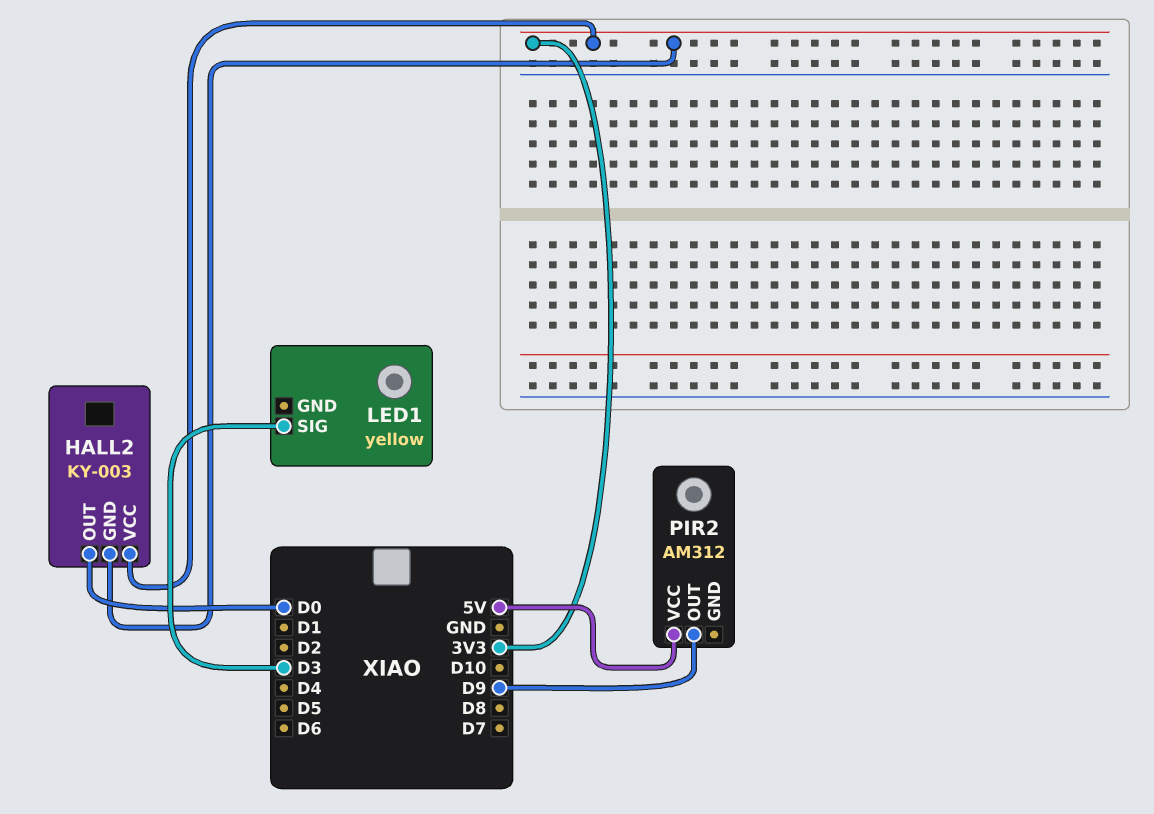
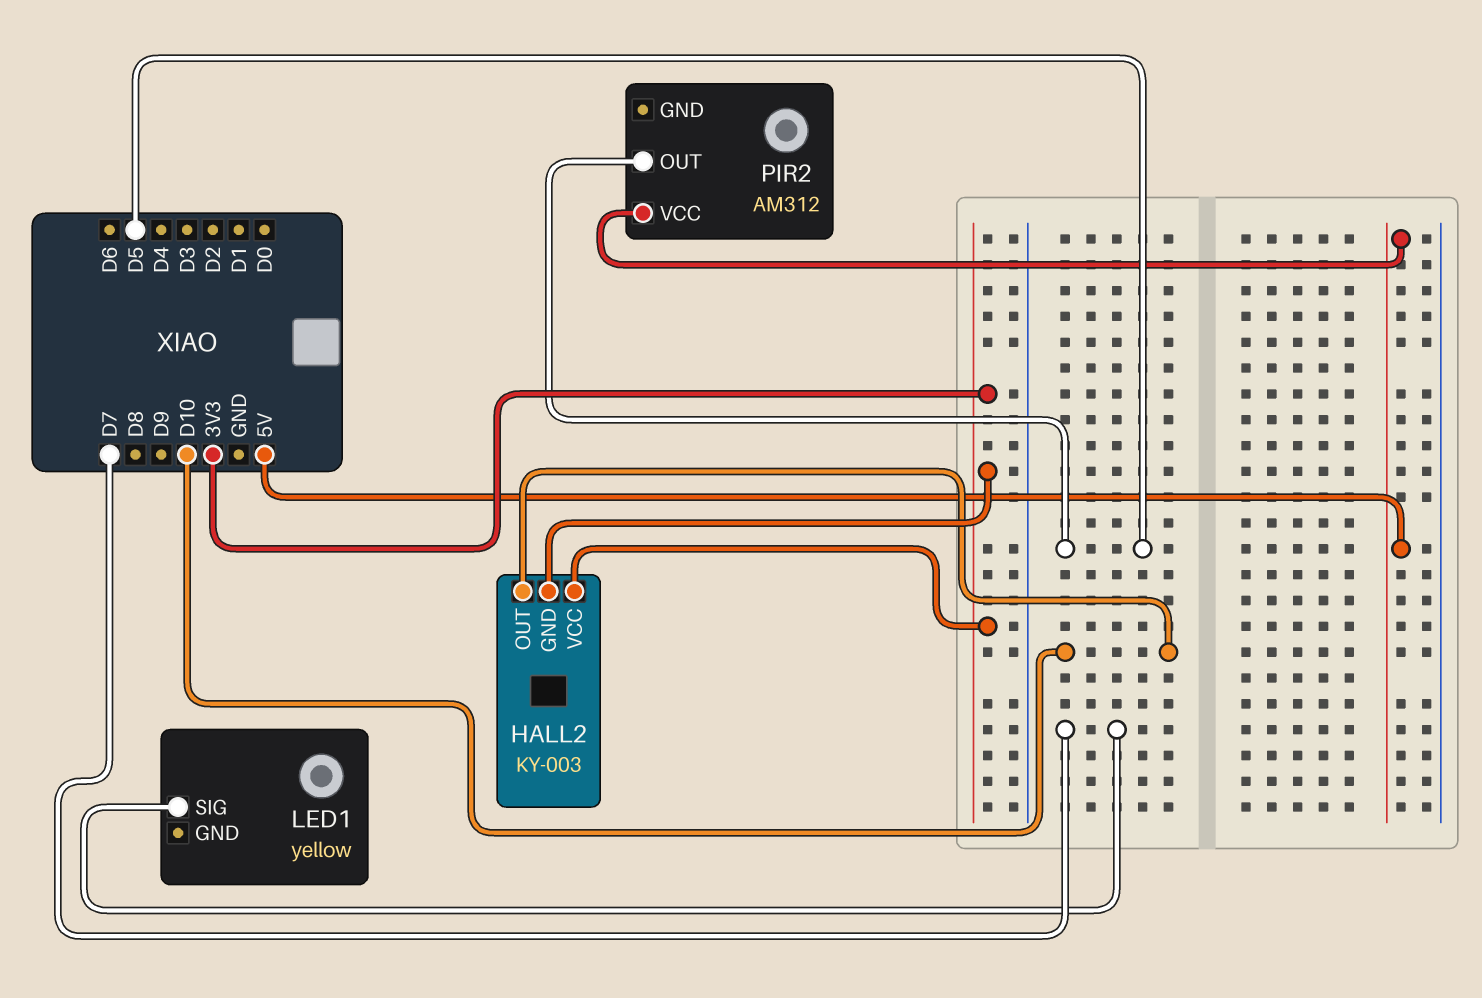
HALL2 pin OUT: D0 -> D10
LED1 pin SIG: D3 -> D7
PIR2 pin OUT: D9 -> D5

